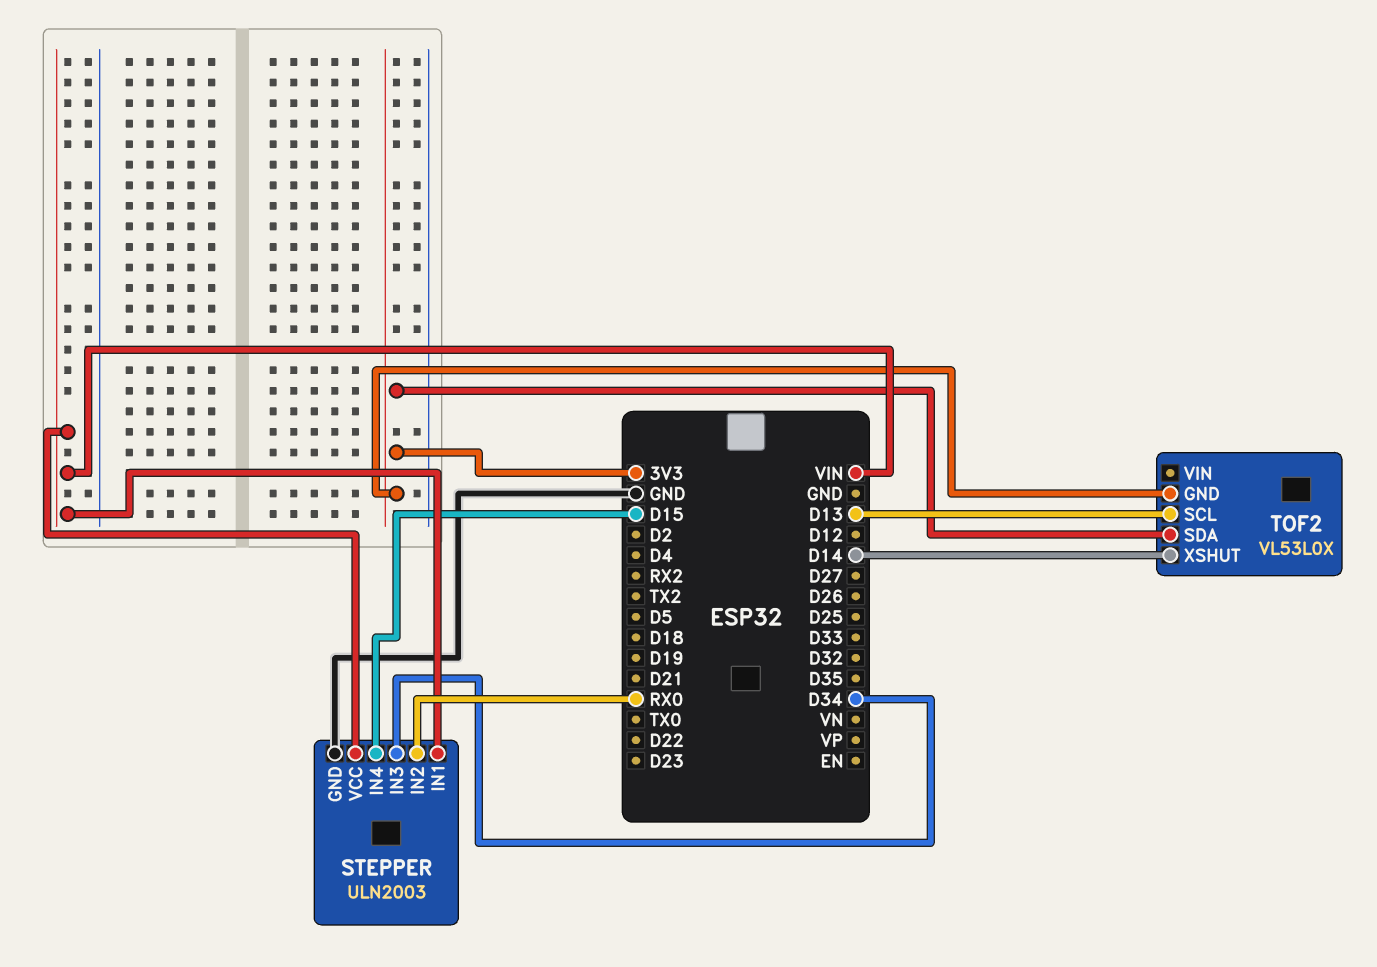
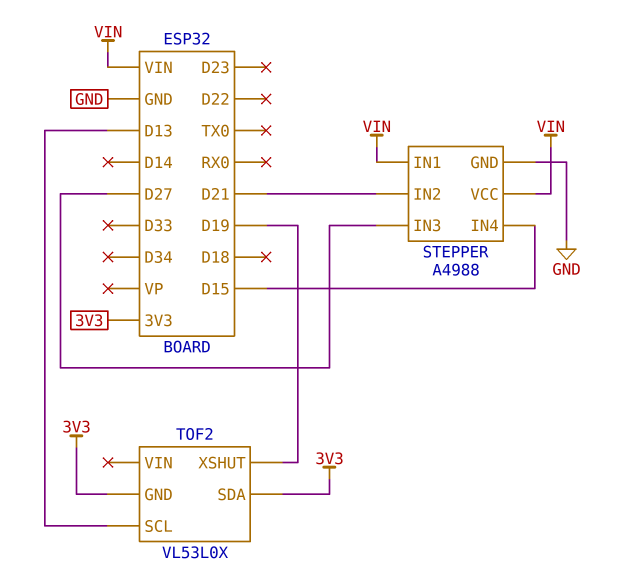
STEPPER: ULN2003 -> A4988
STEPPER pin IN2: RX0 -> D21
STEPPER pin IN3: D34 -> D27
TOF2 pin XSHUT: D14 -> D19

